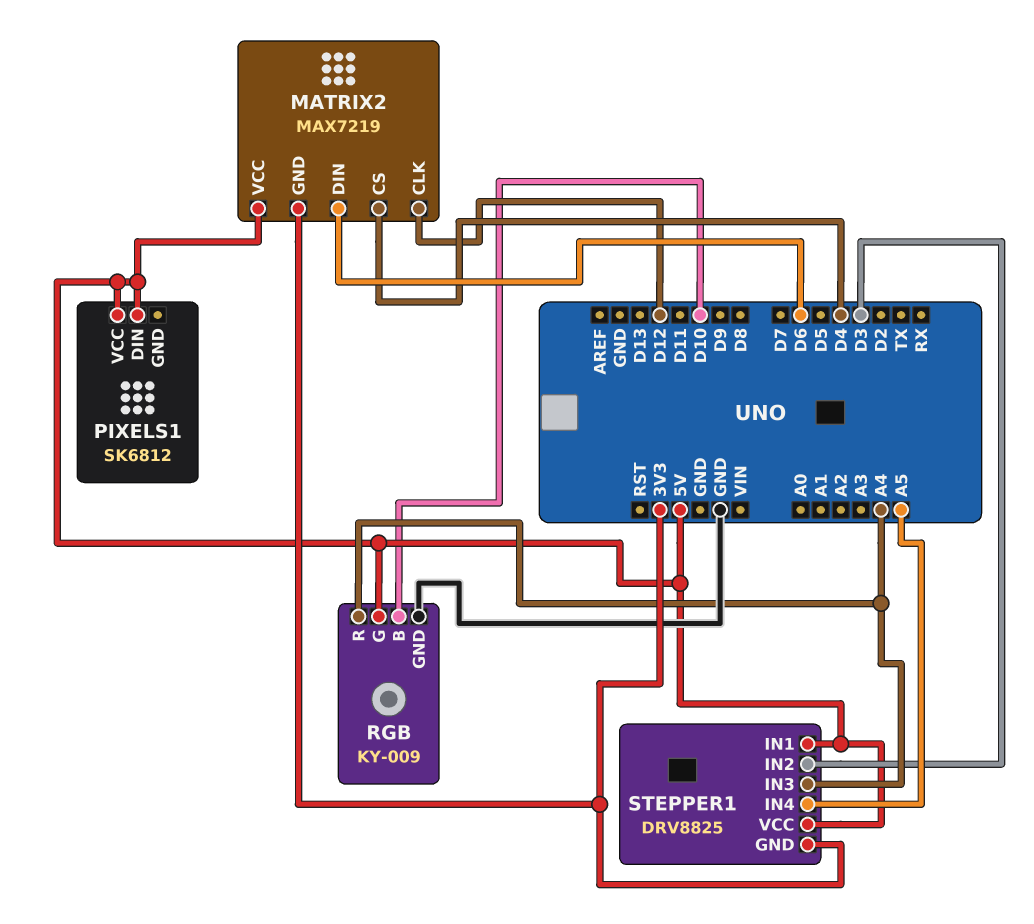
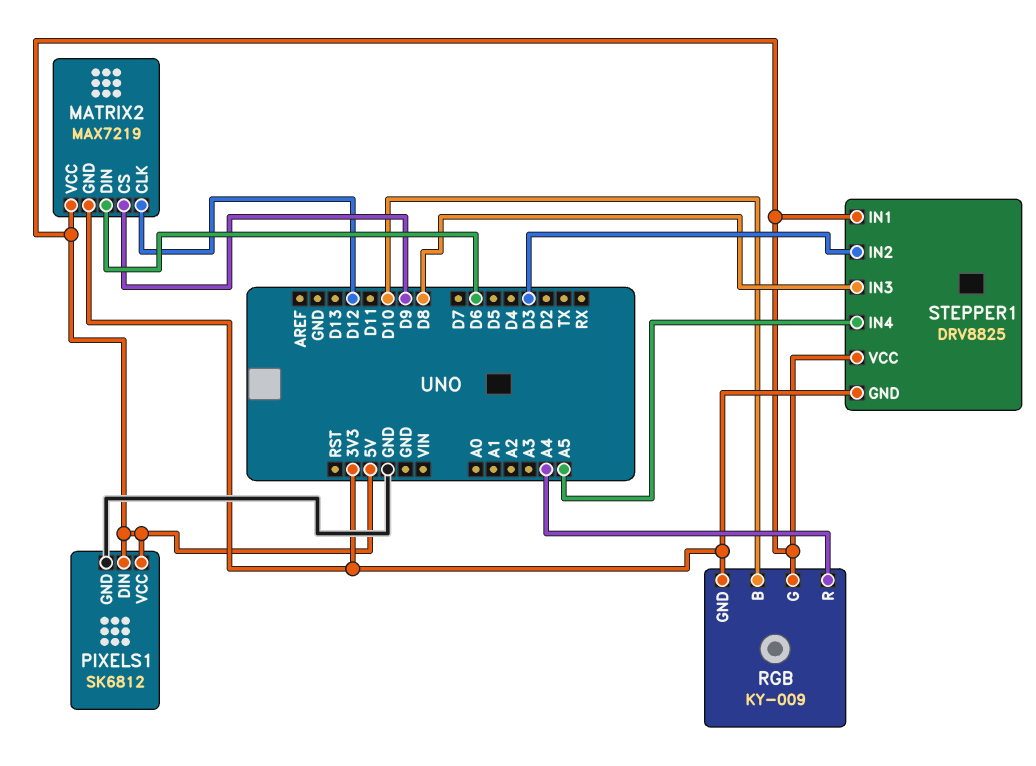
MATRIX2 pin CS: D4 -> D9
PIXELS1 pin GND: none -> GND
RGB pin GND: GND -> 3V3
STEPPER1 pin IN3: A4 -> D8

